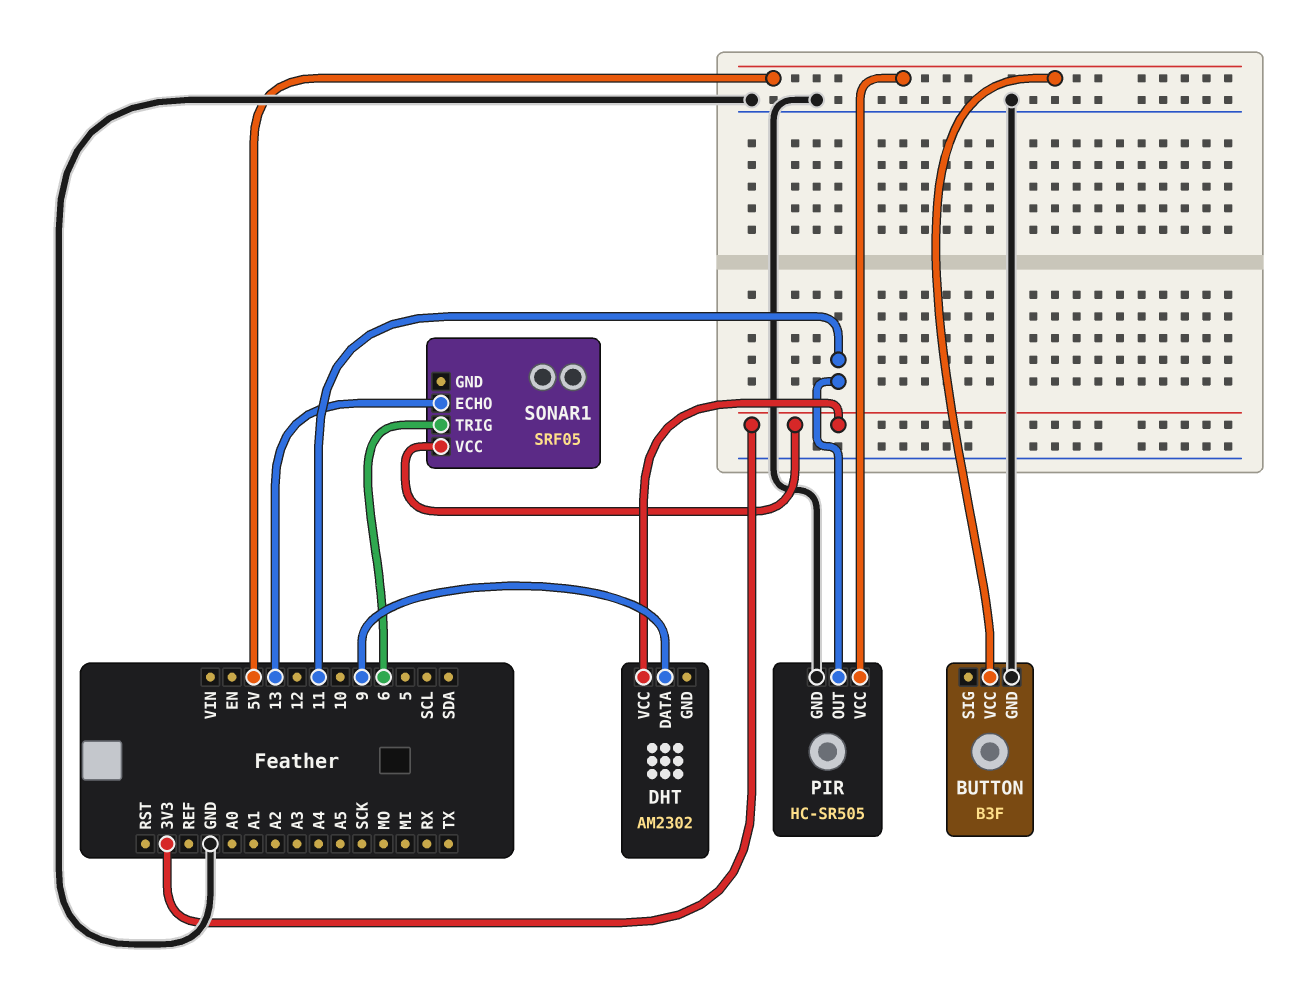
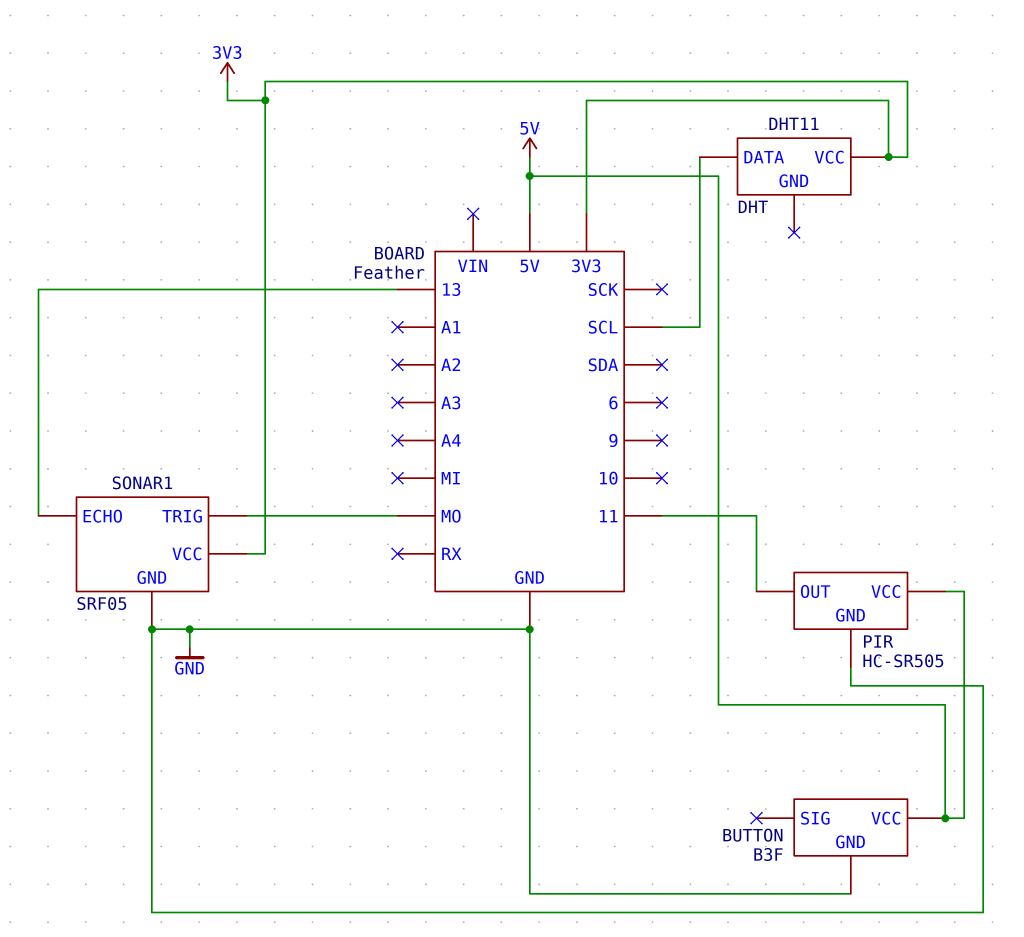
DHT: AM2302 -> DHT11
DHT pin DATA: 9 -> SCL
SONAR1 pin GND: none -> GND
SONAR1 pin TRIG: 6 -> MO

